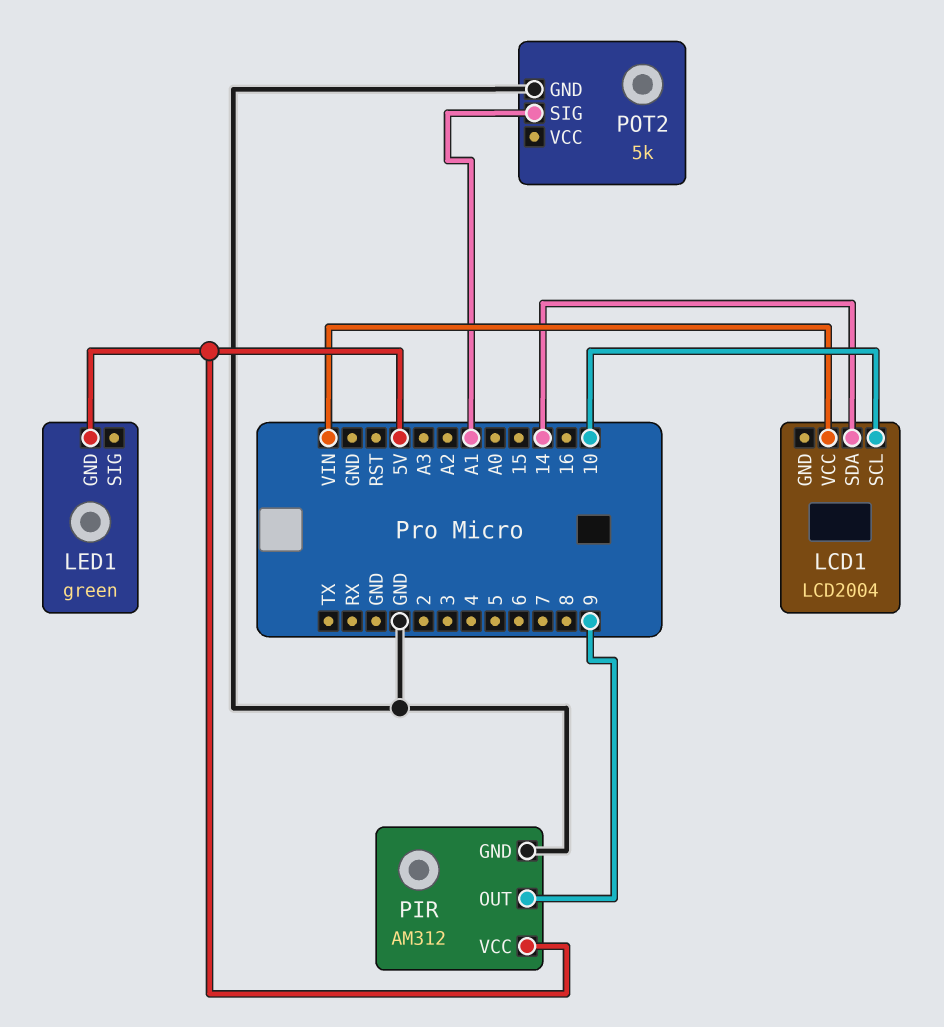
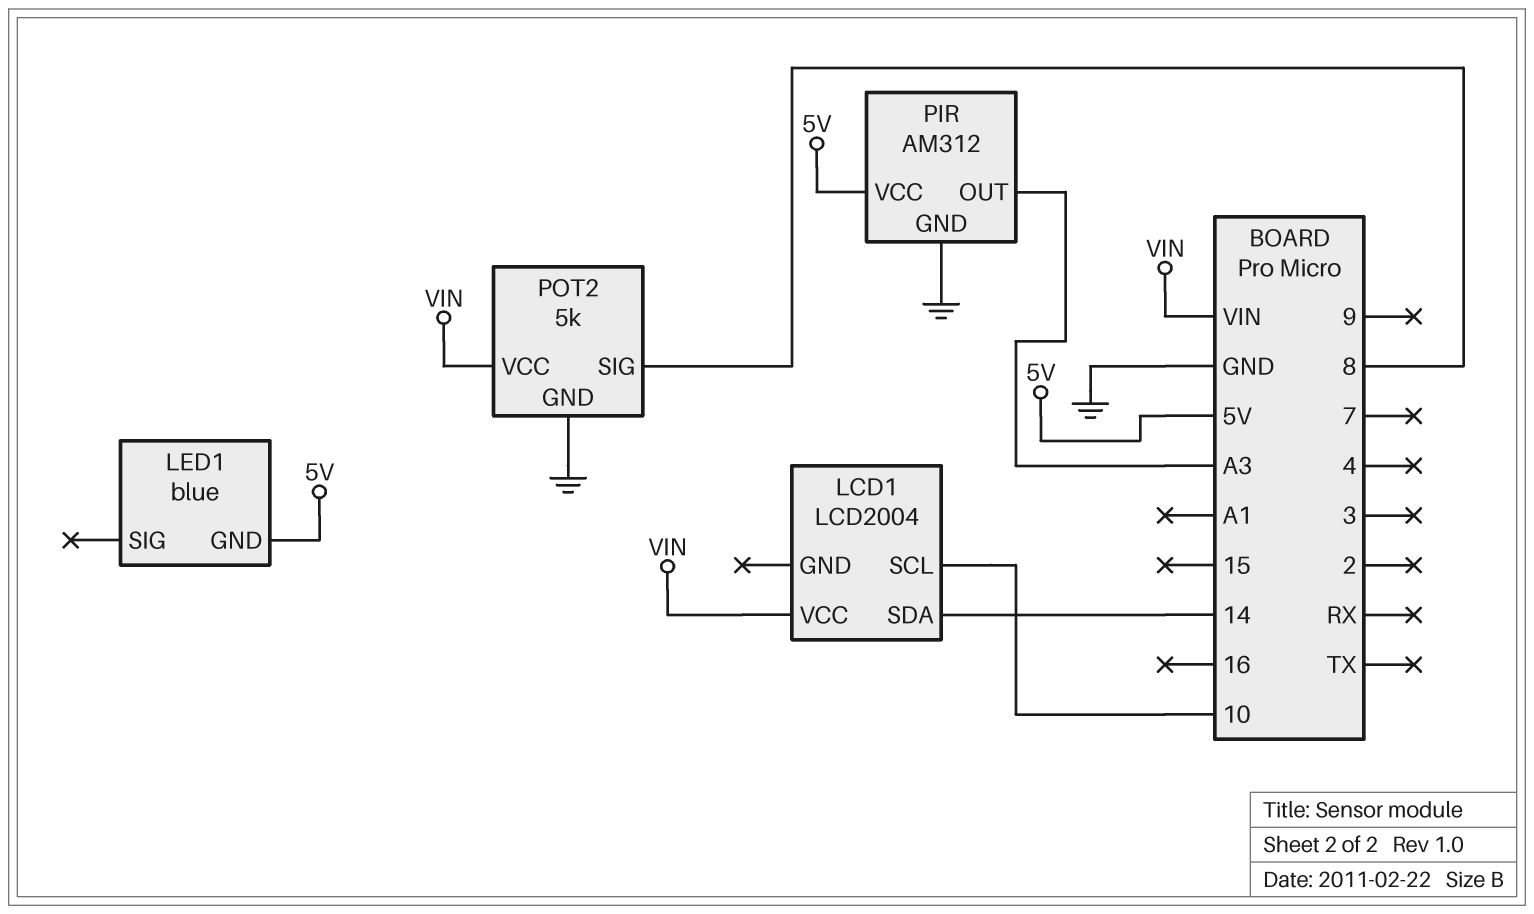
LED1: green -> blue
PIR pin OUT: 9 -> A3
POT2 pin SIG: A1 -> 8
POT2 pin VCC: none -> VIN

